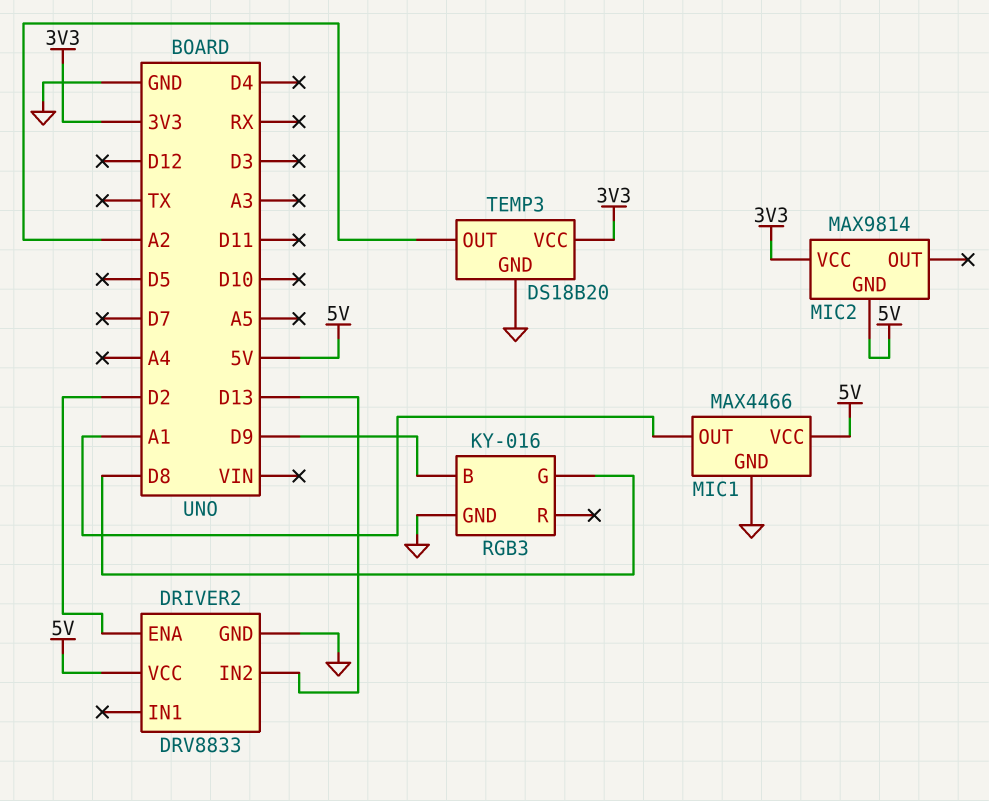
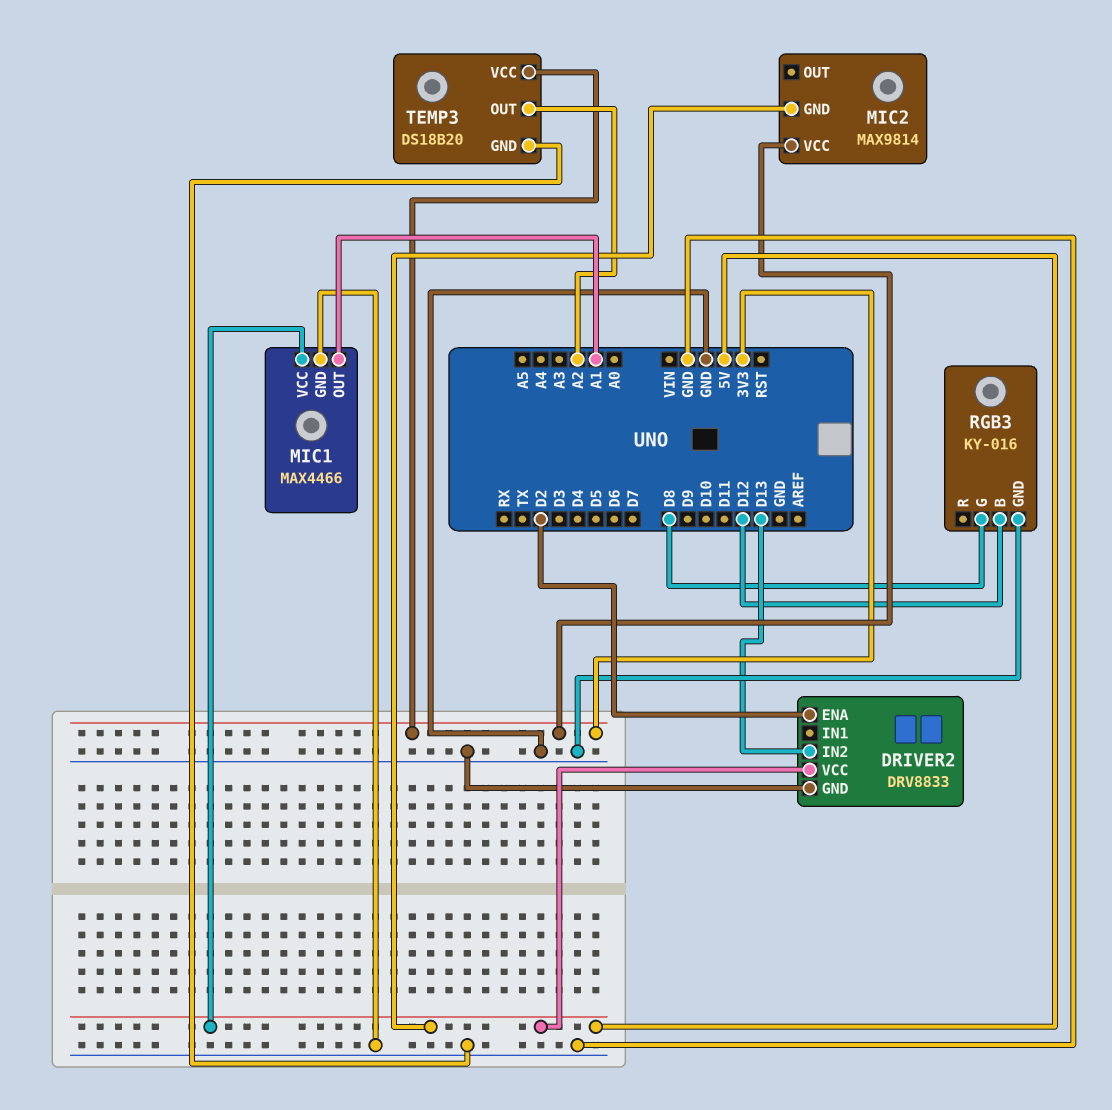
RGB3 pin B: D9 -> D12

